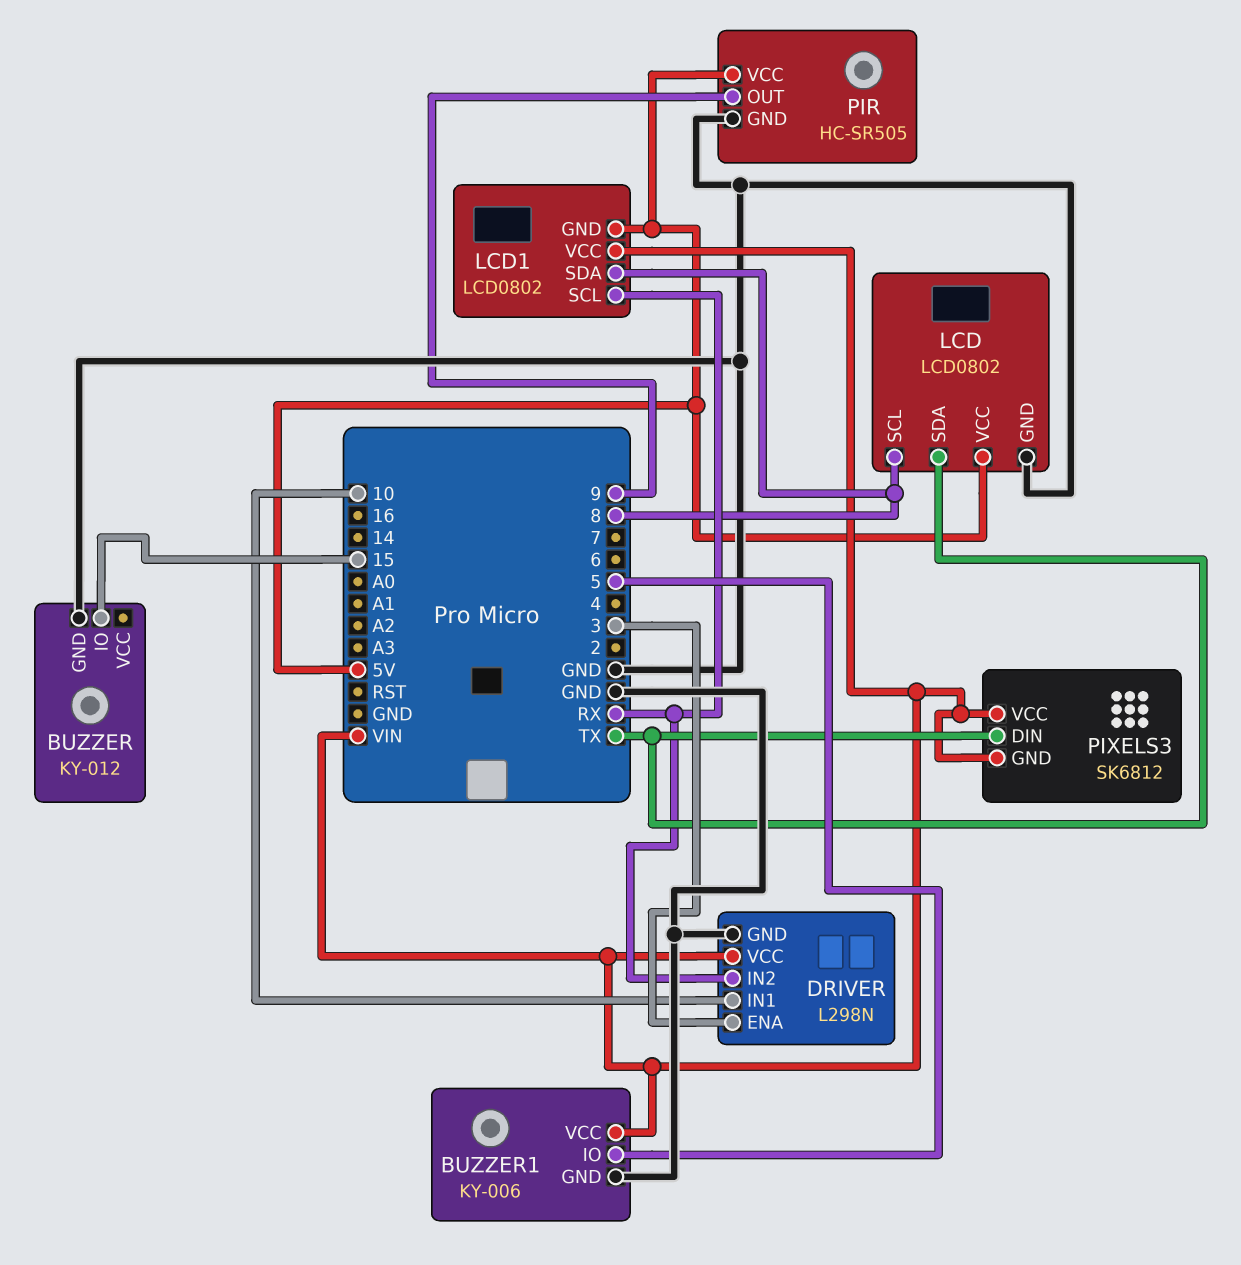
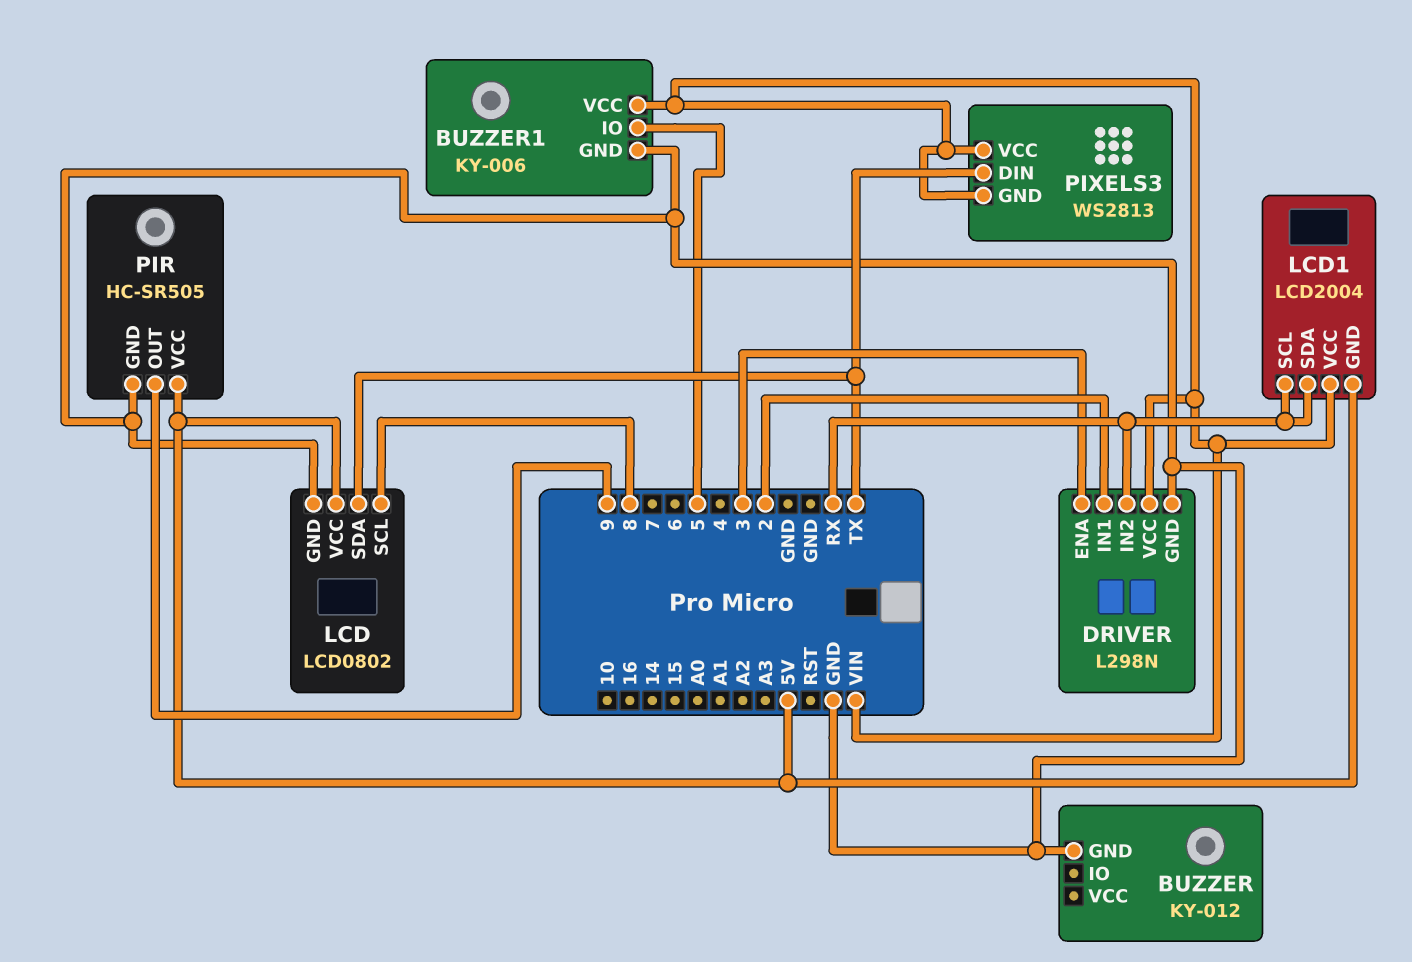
BUZZER pin IO: 15 -> none
DRIVER pin IN1: 10 -> 2
LCD1: LCD0802 -> LCD2004
LCD1 pin SDA: 8 -> RX
PIXELS3: SK6812 -> WS2813

